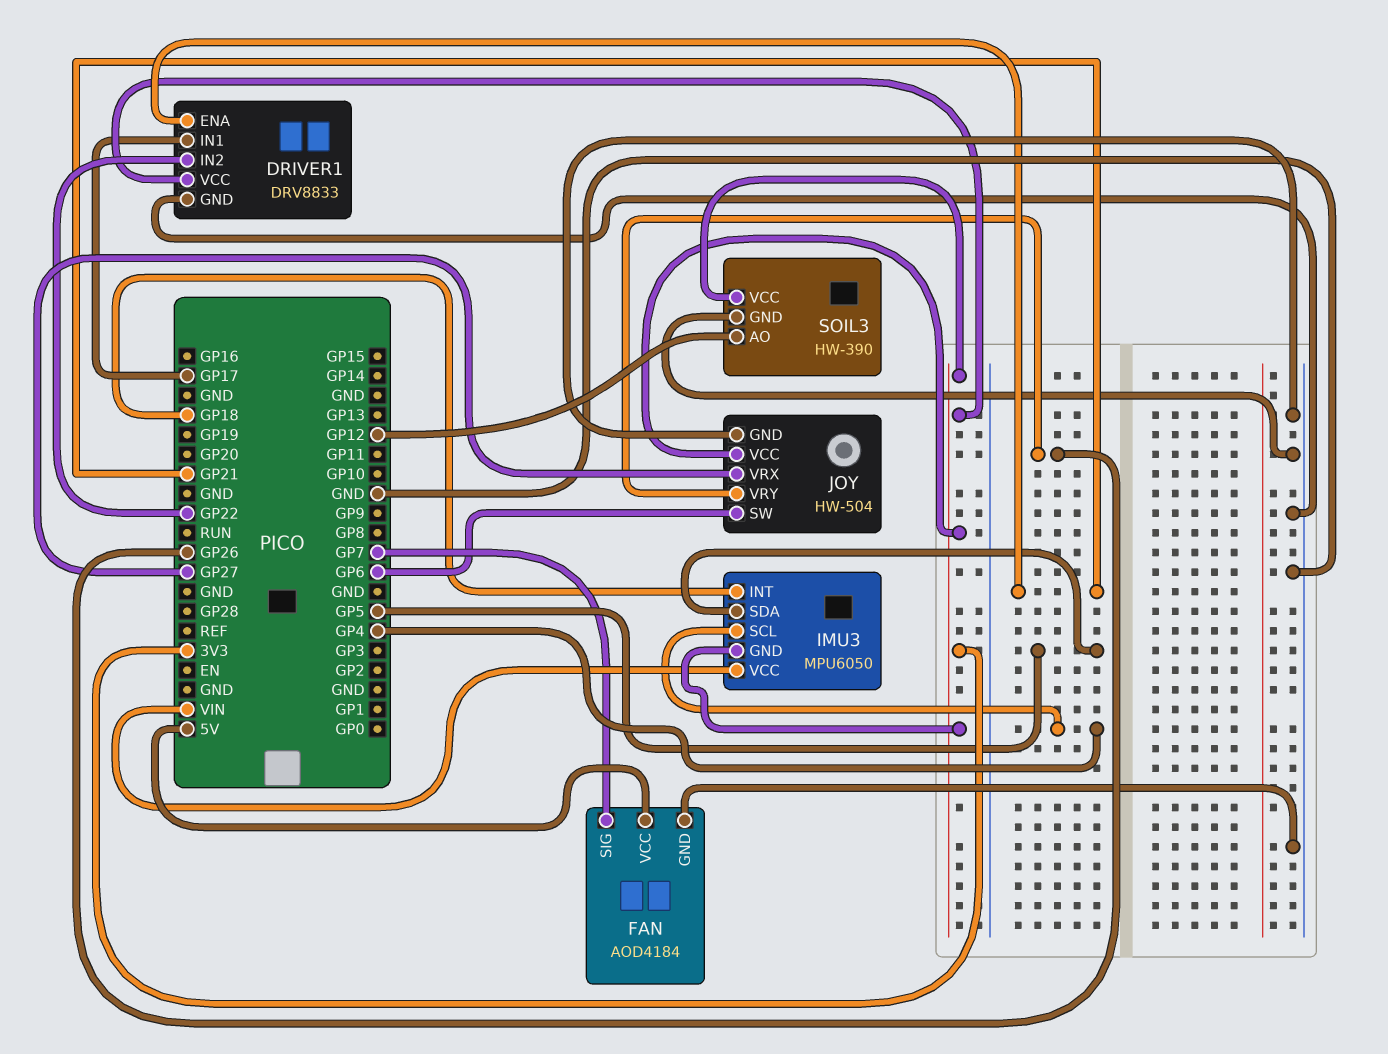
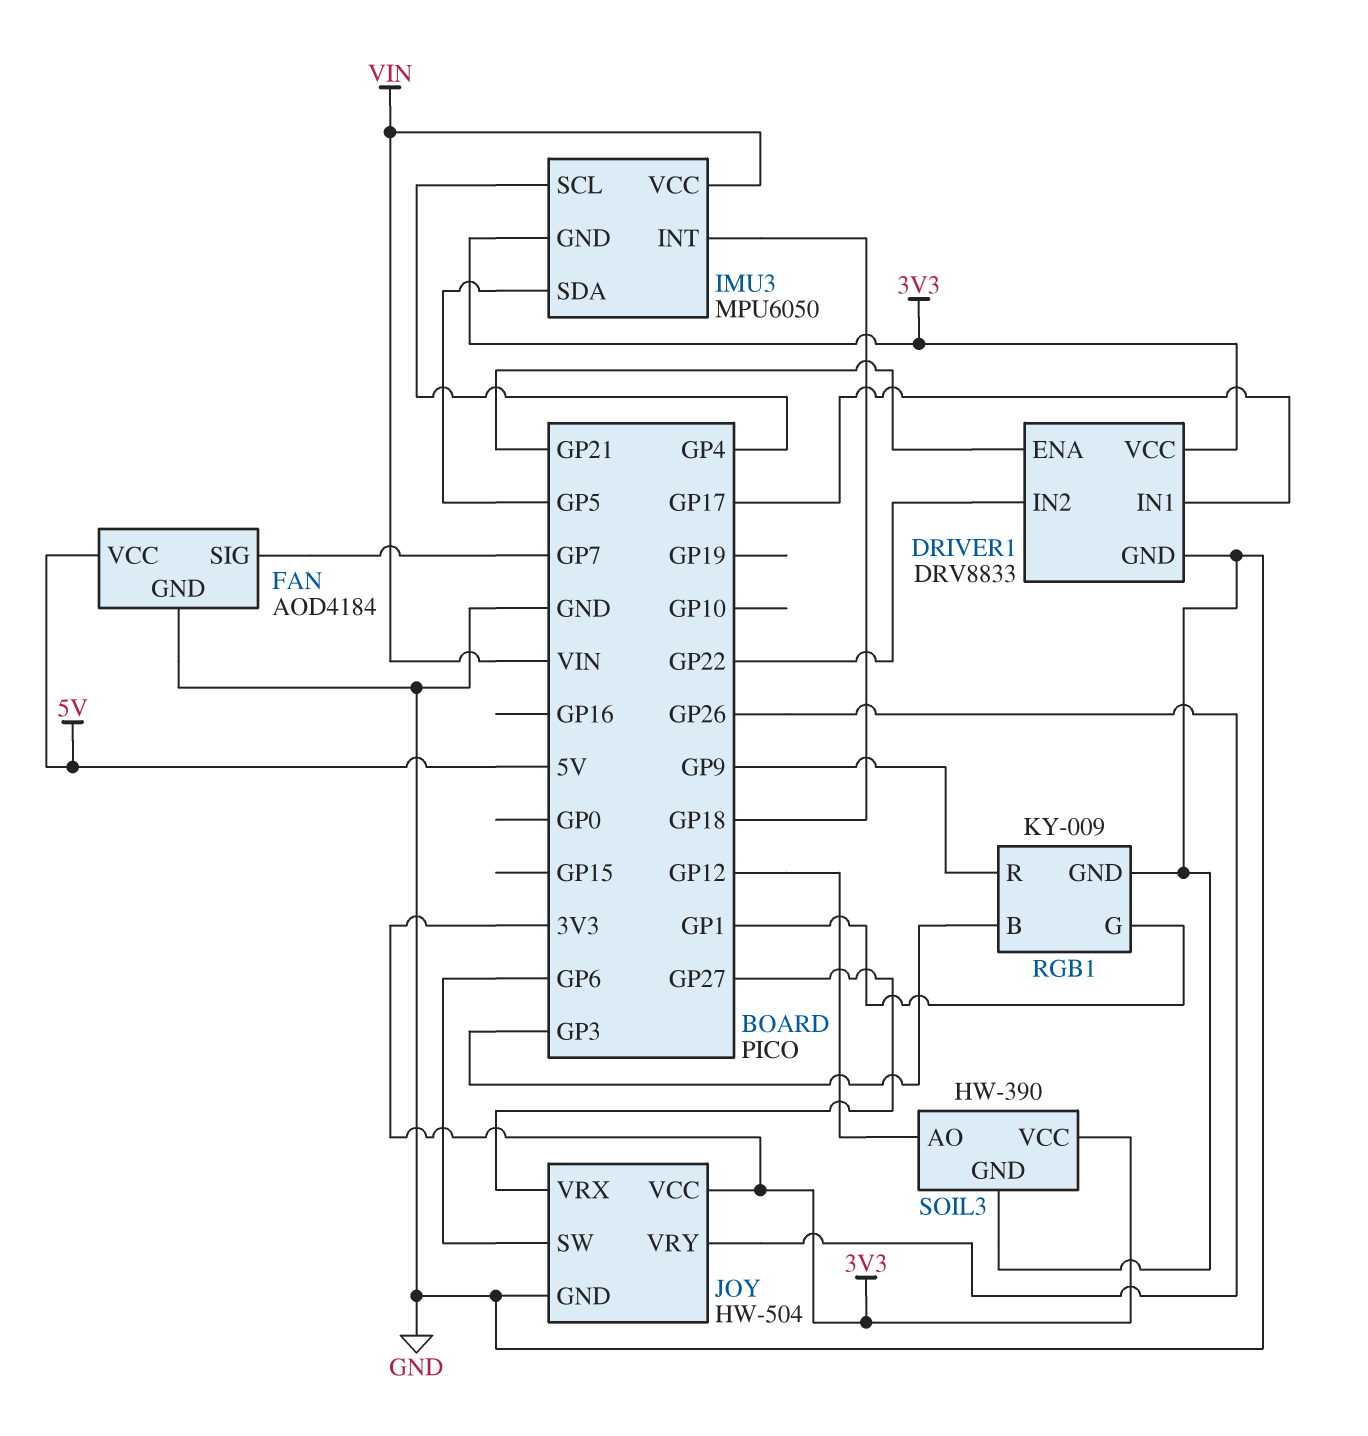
RGB1: none -> KY-009
RGB1 pin B: none -> GP3
RGB1 pin G: none -> GP1
RGB1 pin GND: none -> GND
RGB1 pin R: none -> GP9

